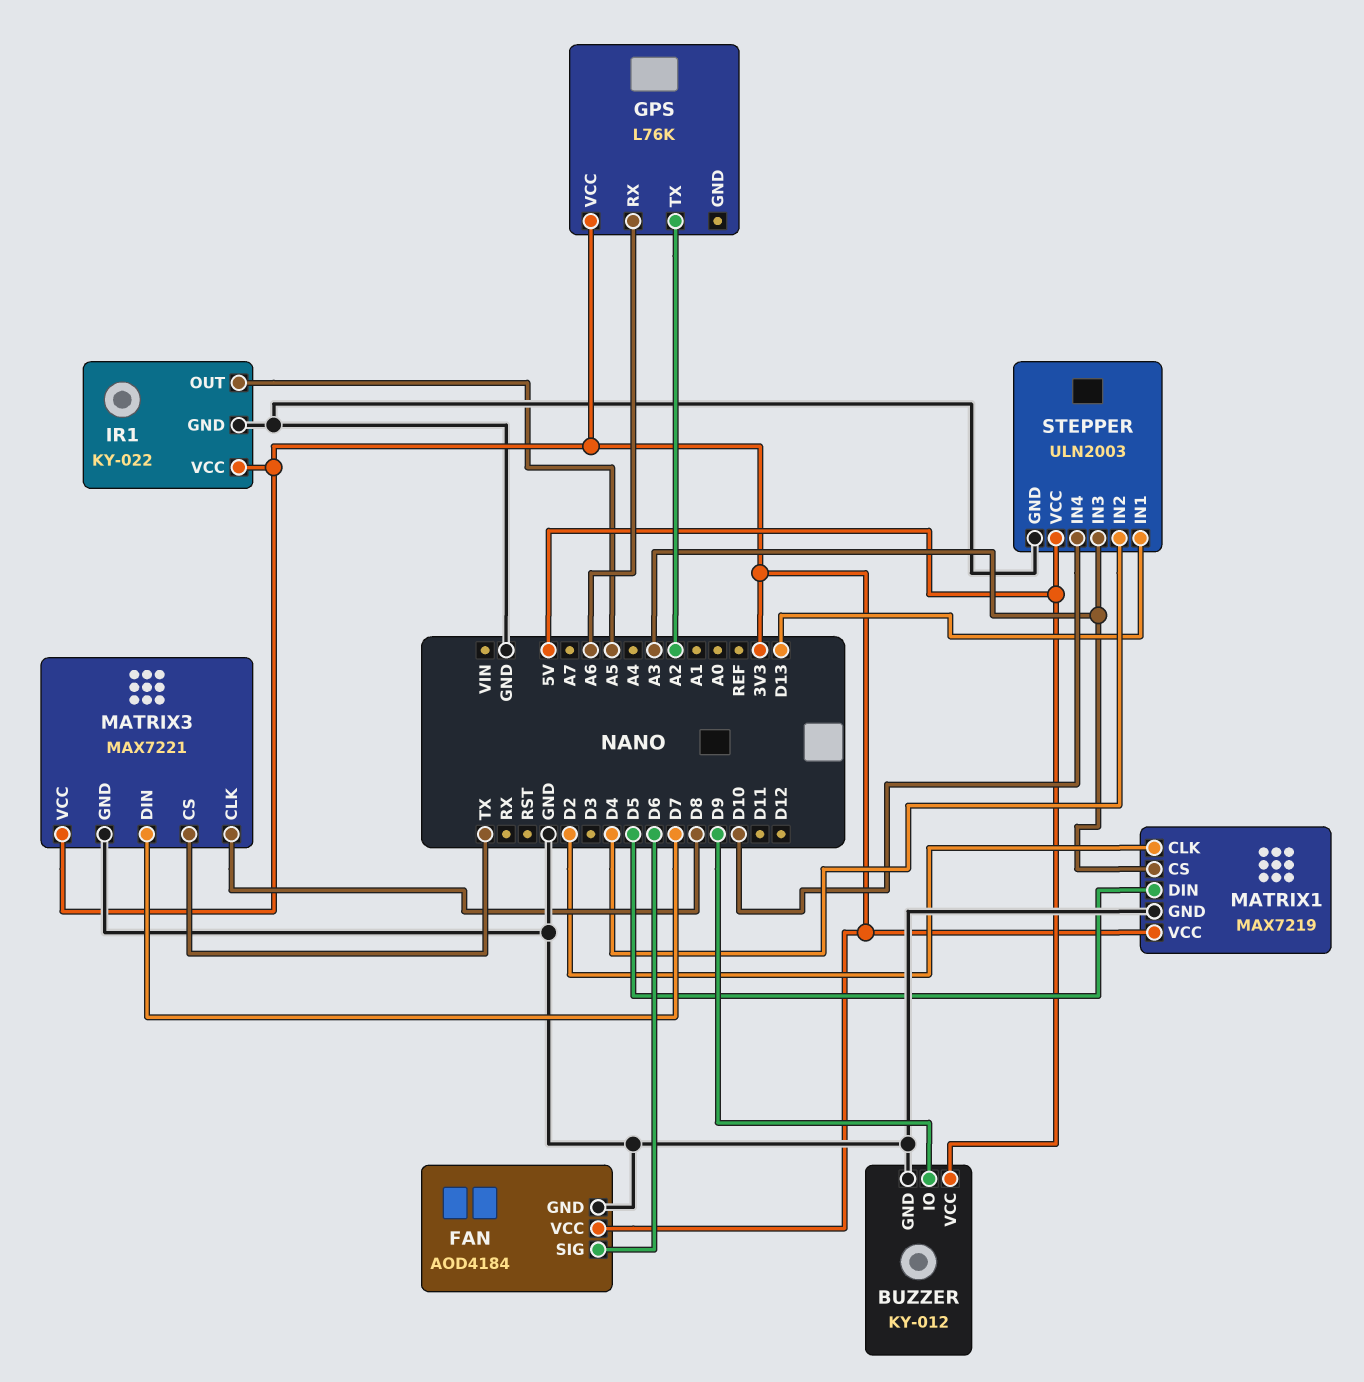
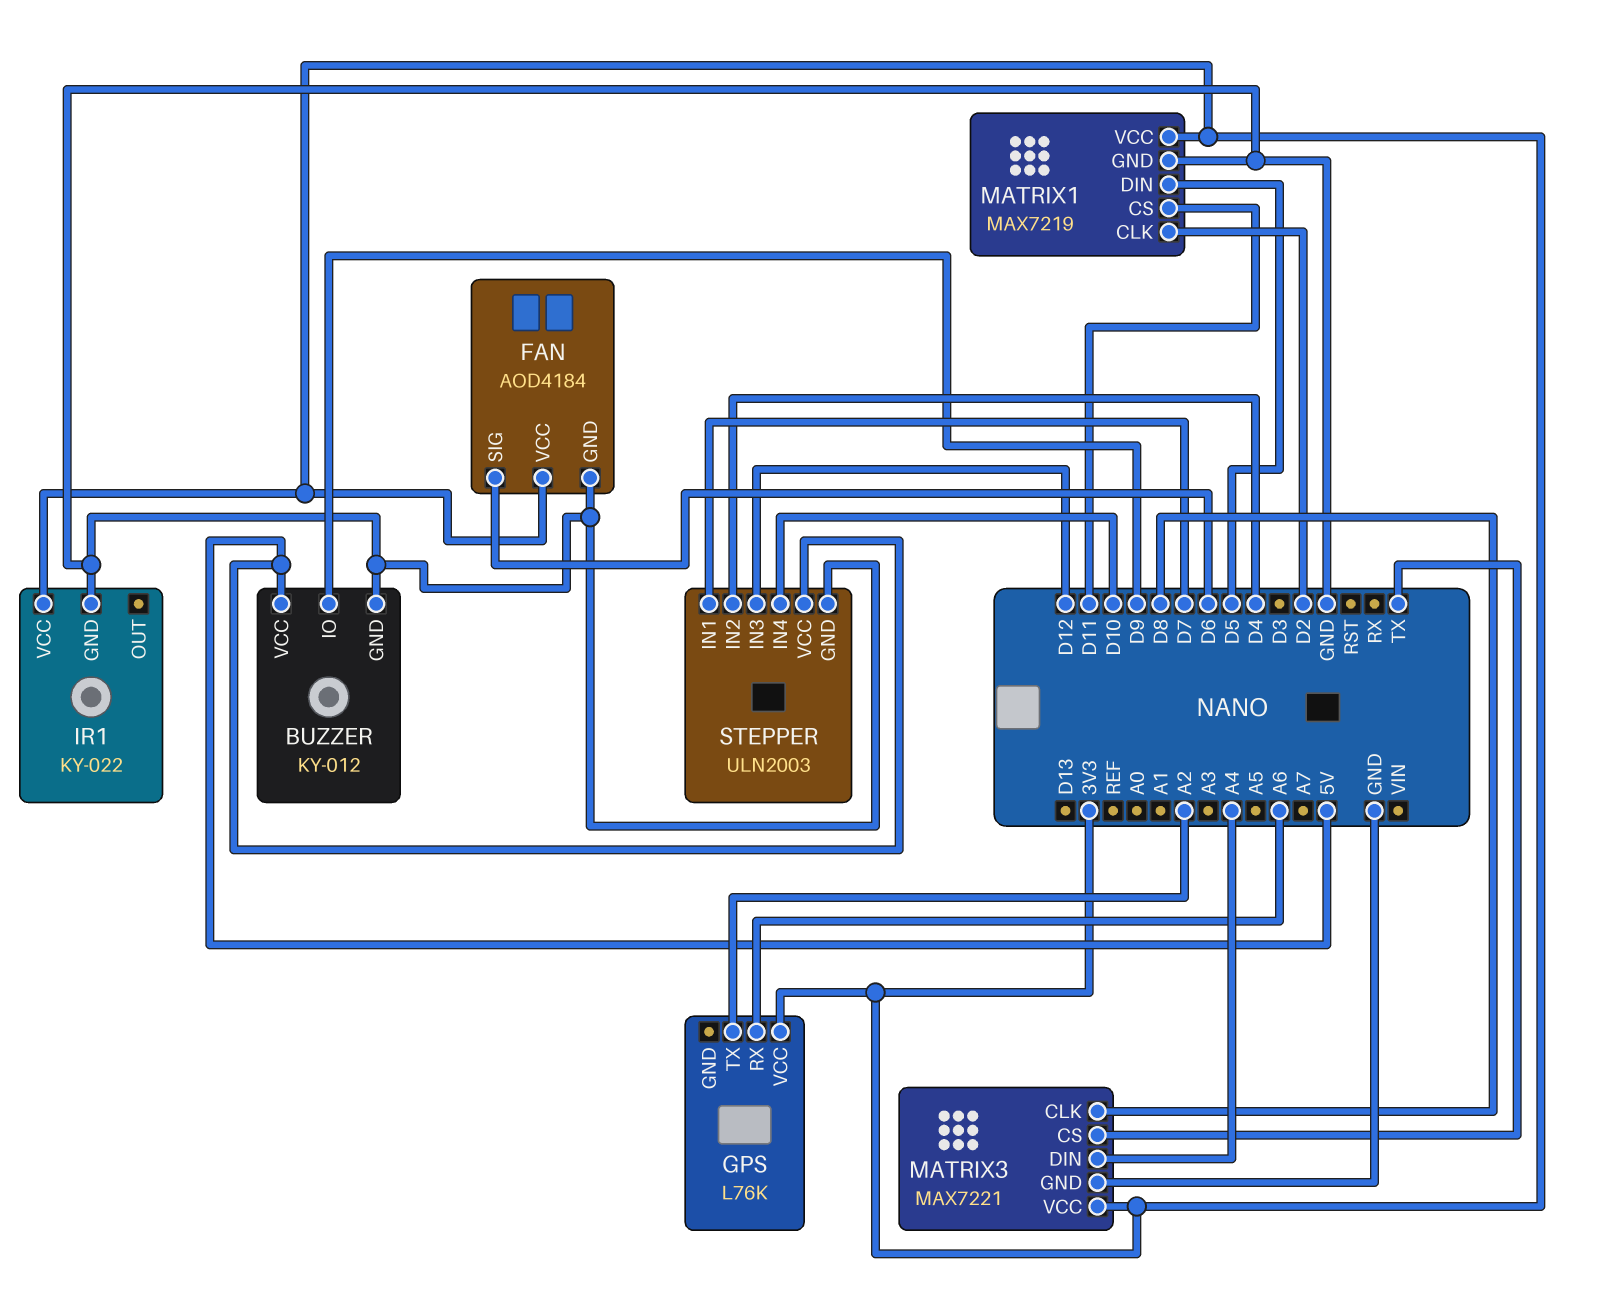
IR1 pin OUT: A5 -> none
MATRIX1 pin CS: A3 -> D11
MATRIX3 pin DIN: D7 -> A4
STEPPER pin IN1: D13 -> D7
STEPPER pin IN3: A3 -> D12

